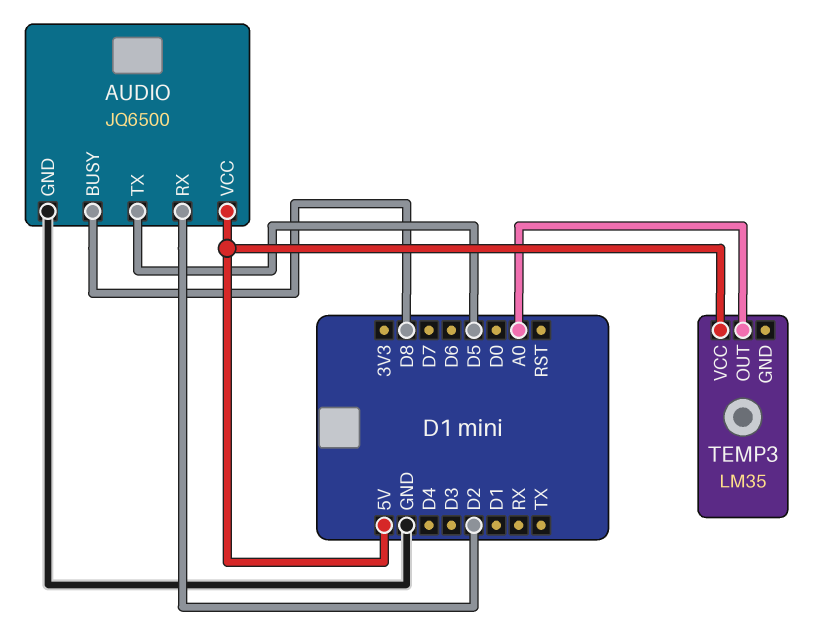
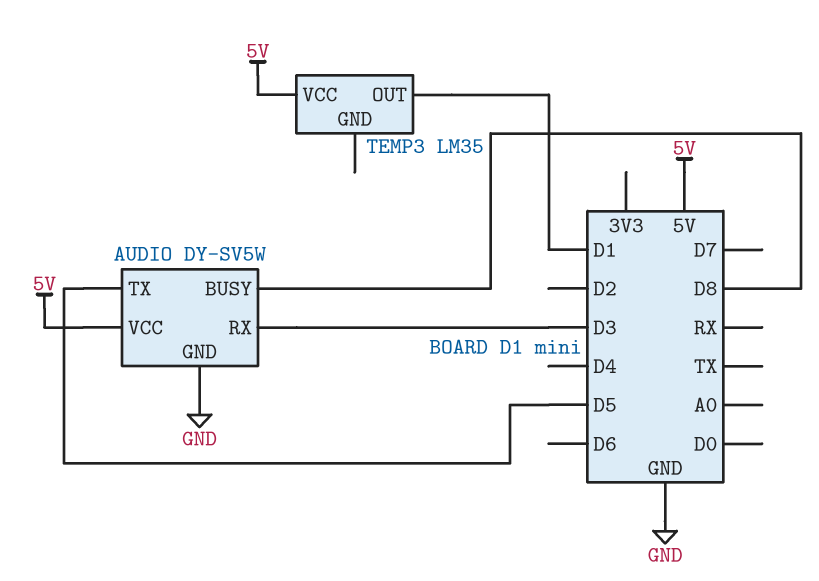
AUDIO: JQ6500 -> DY-SV5W
AUDIO pin RX: D2 -> D3
TEMP3 pin OUT: A0 -> D1

